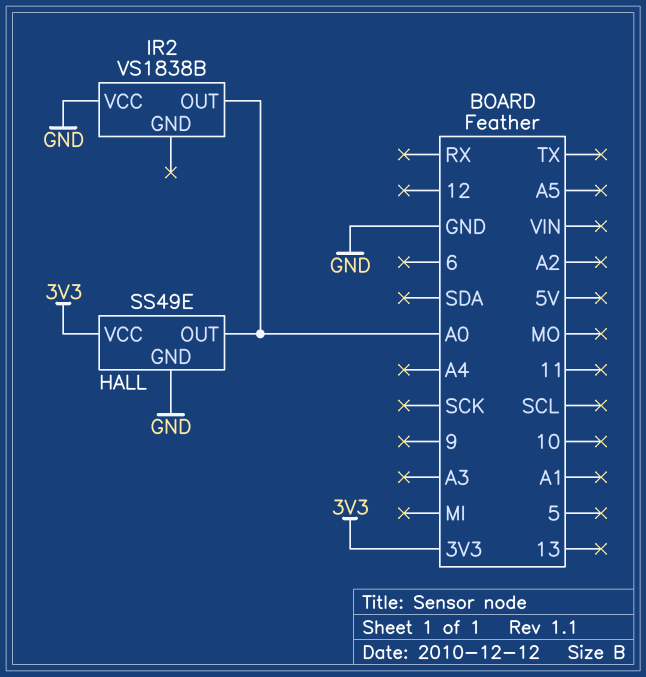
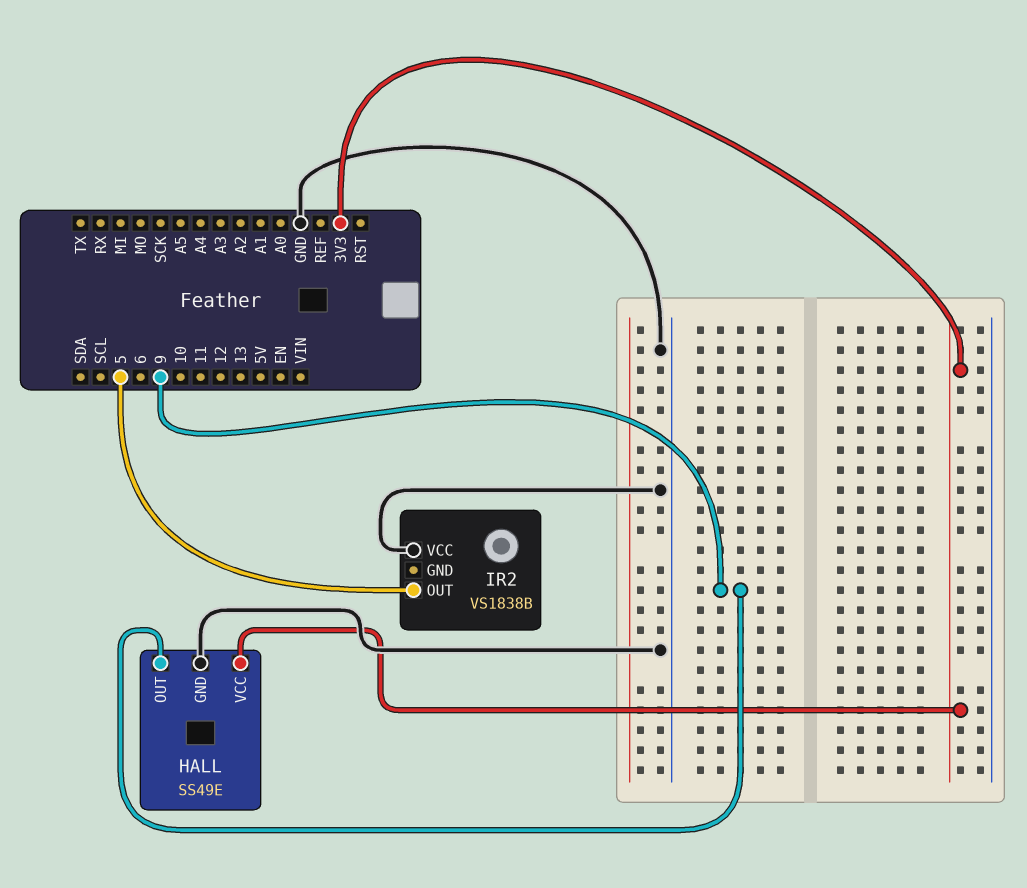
HALL pin OUT: A0 -> 9
IR2 pin OUT: A0 -> 5

